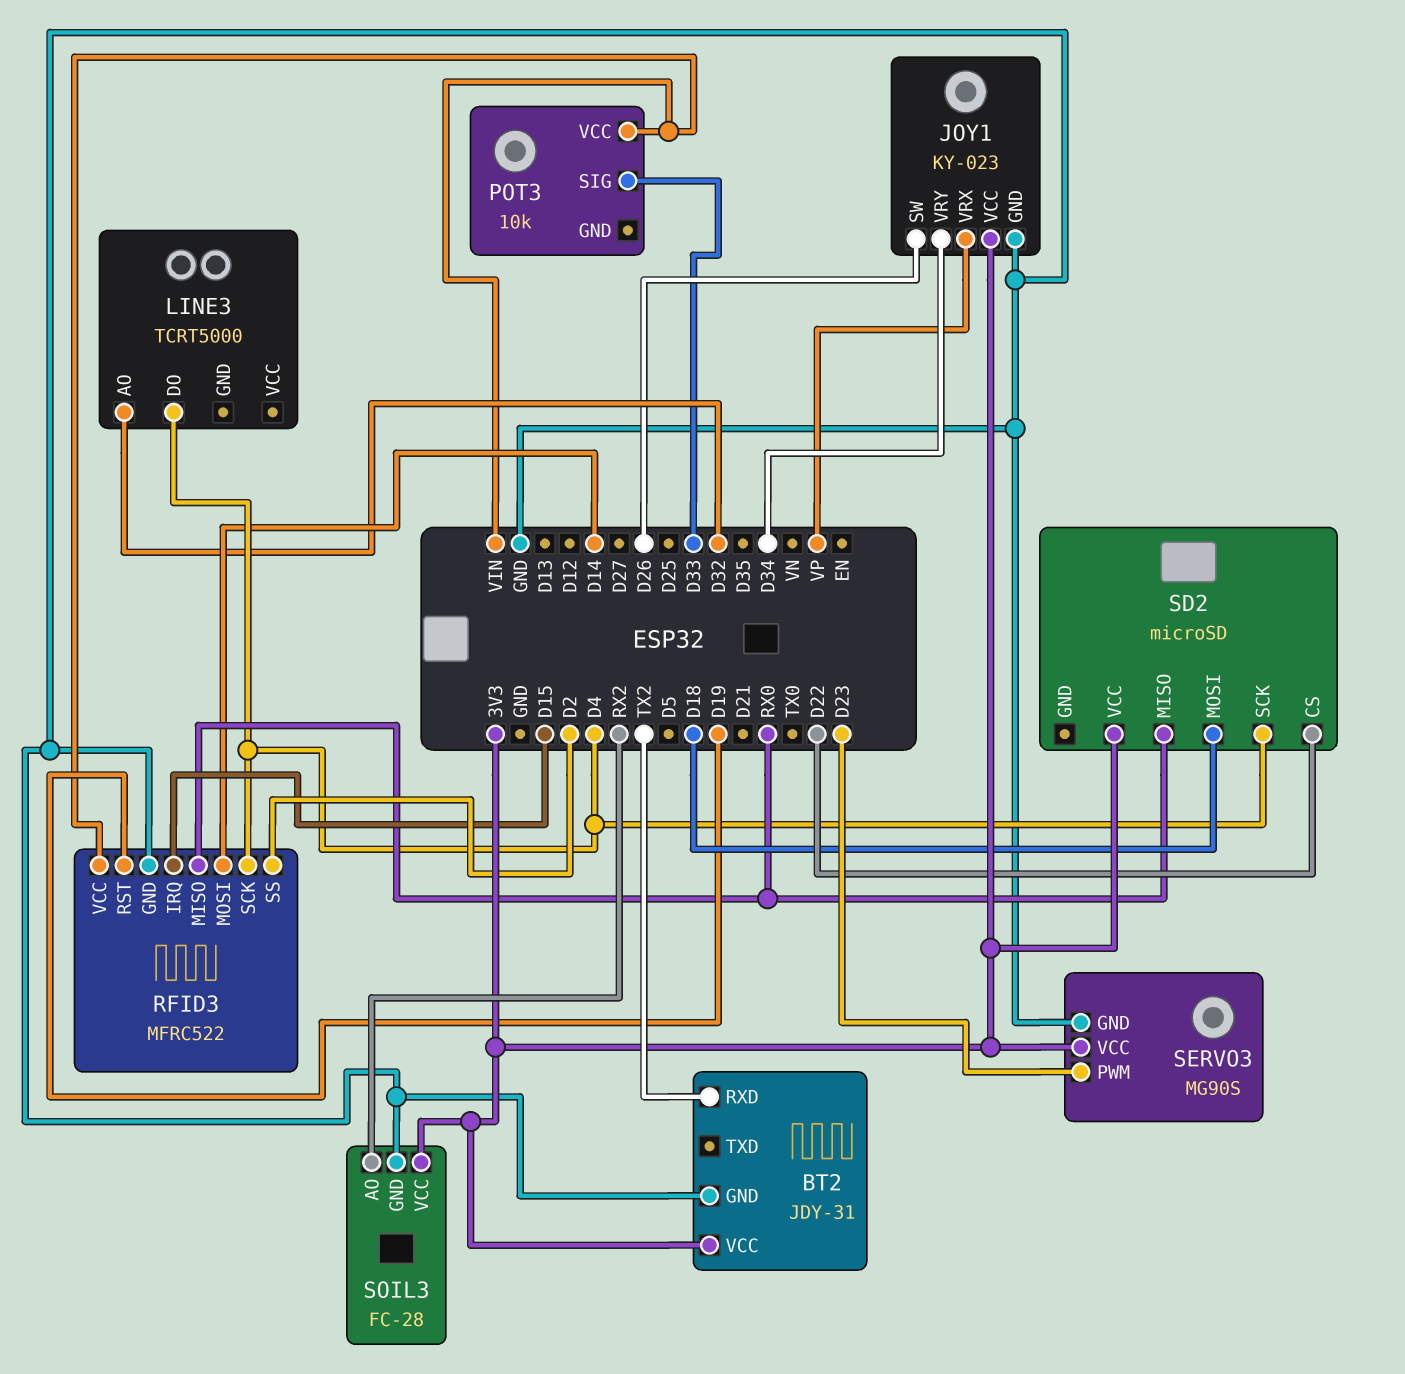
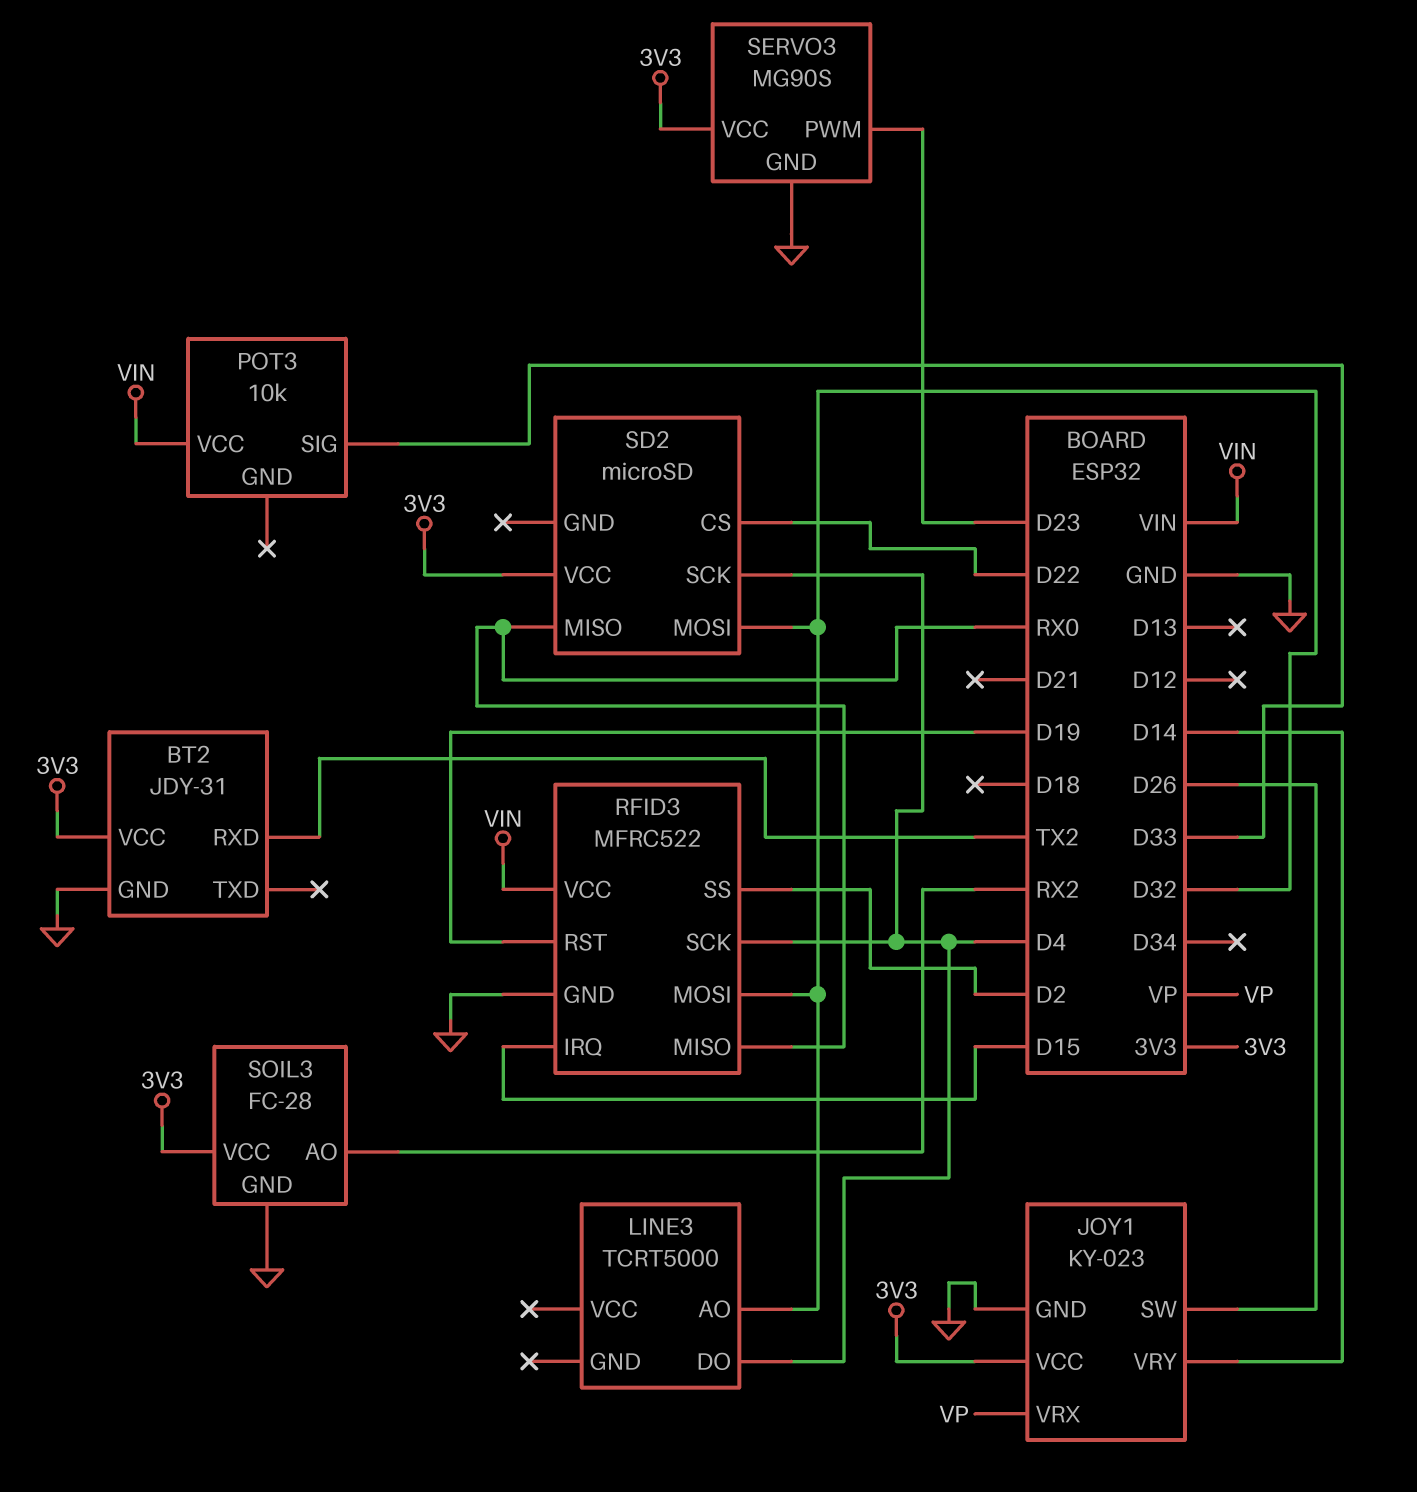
JOY1 pin VRY: D34 -> D14
RFID3 pin MOSI: D14 -> D32
SD2 pin MOSI: D18 -> D32

